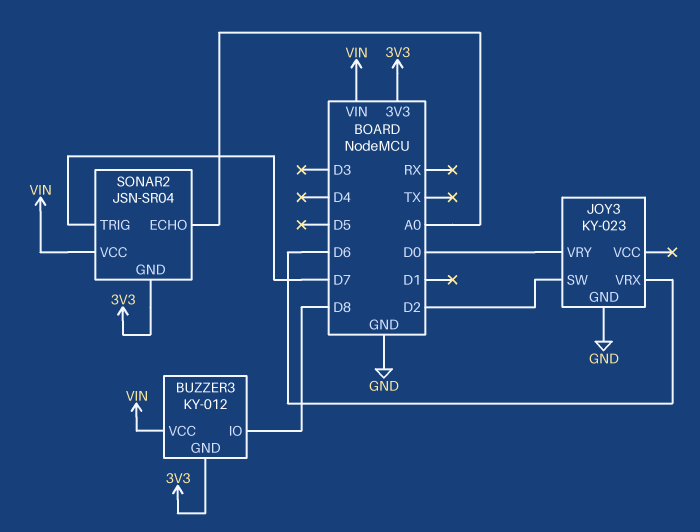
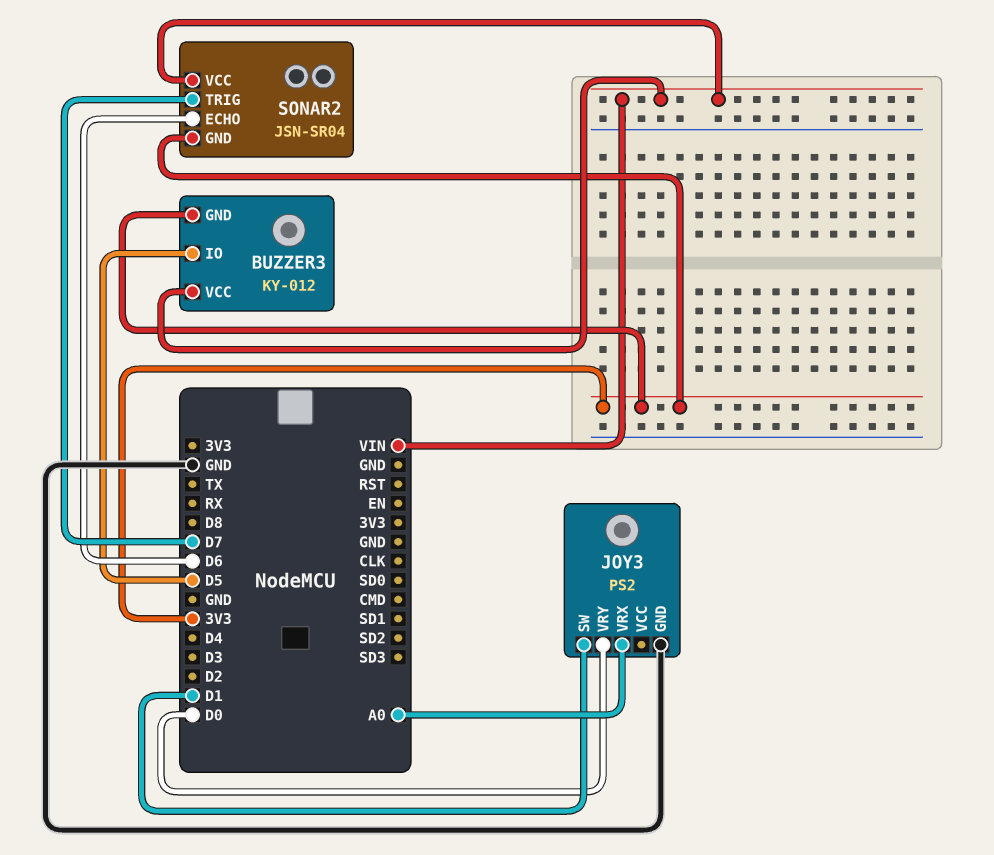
BUZZER3 pin IO: D8 -> D5
JOY3: KY-023 -> PS2
JOY3 pin SW: D2 -> D1
JOY3 pin VRX: D6 -> A0
SONAR2 pin ECHO: A0 -> D6

